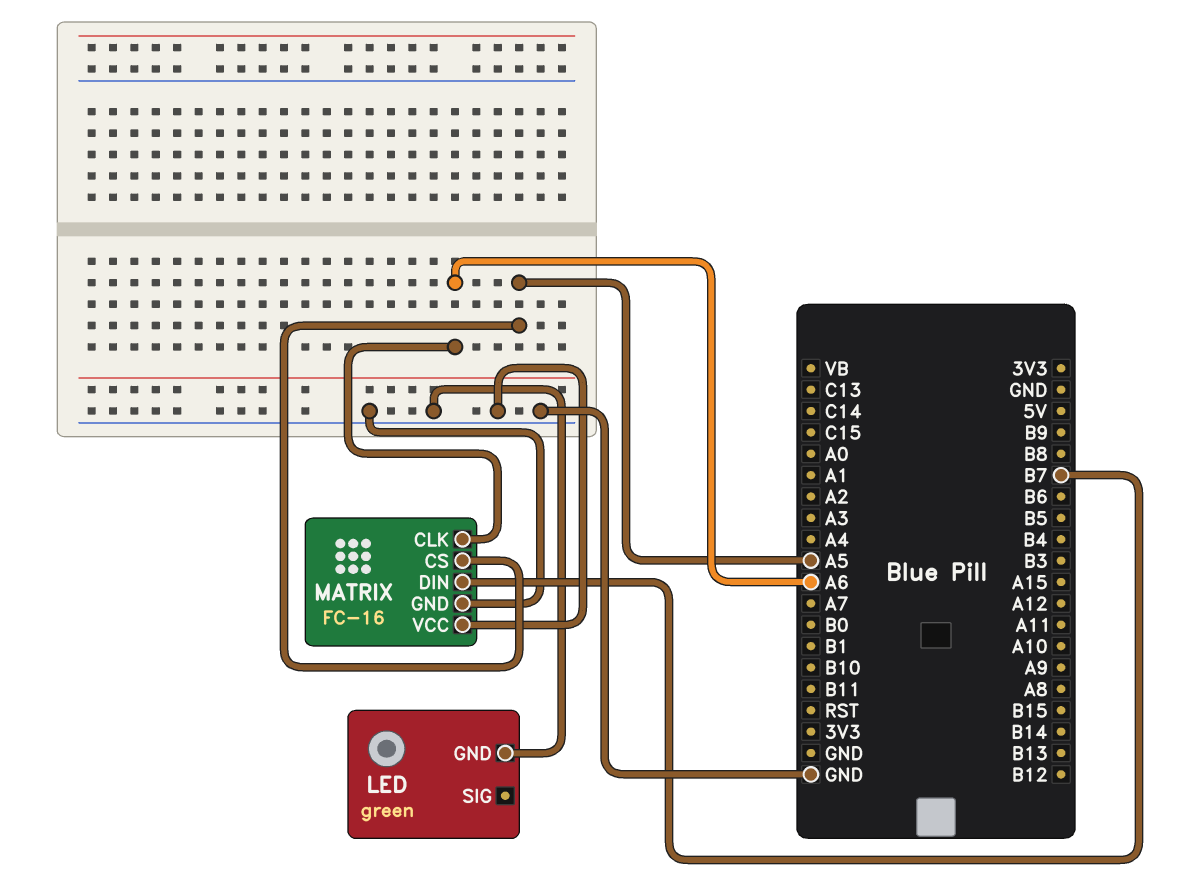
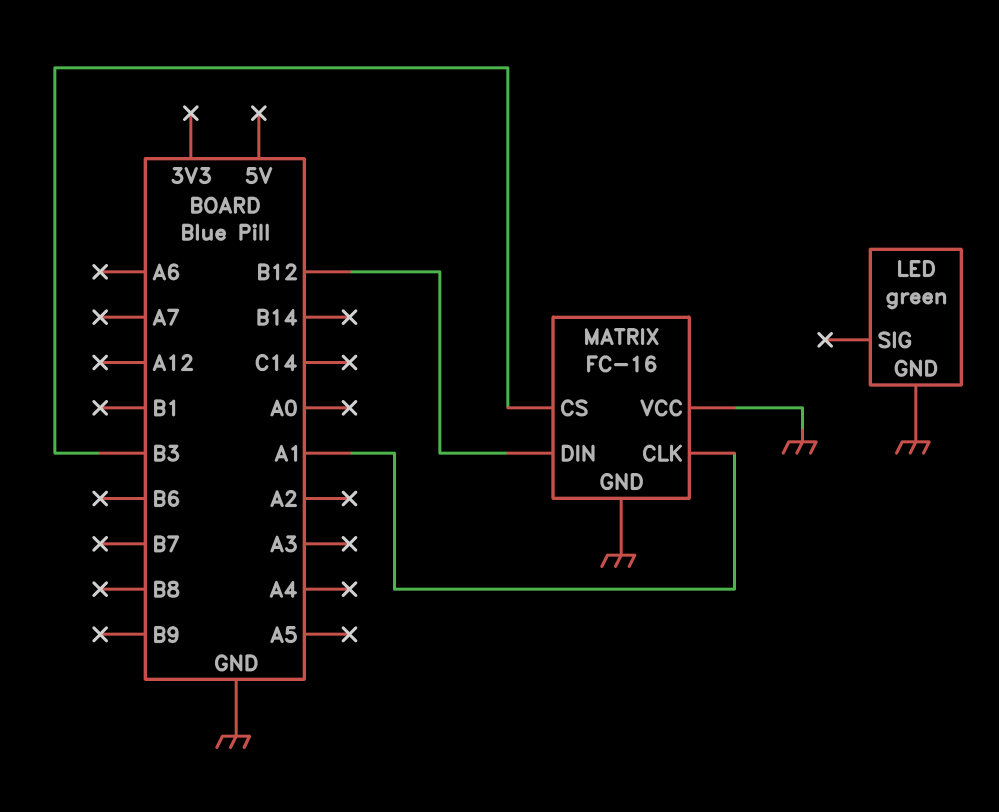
MATRIX pin CLK: A6 -> A1
MATRIX pin CS: A5 -> B3
MATRIX pin DIN: B7 -> B12

